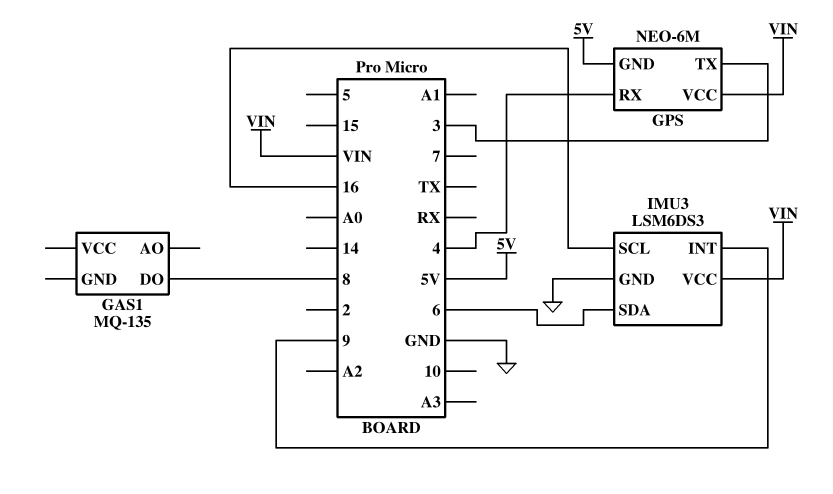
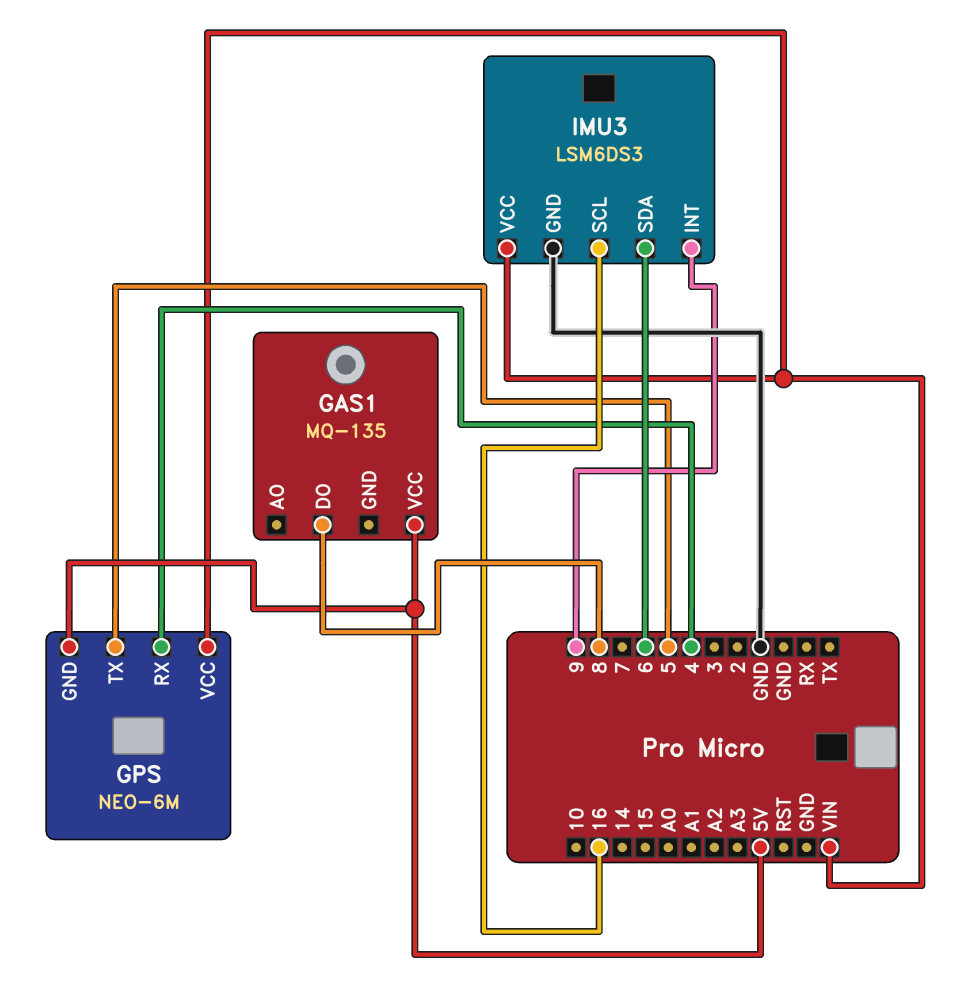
GAS1 pin VCC: none -> 5V
GPS pin TX: 3 -> 5

